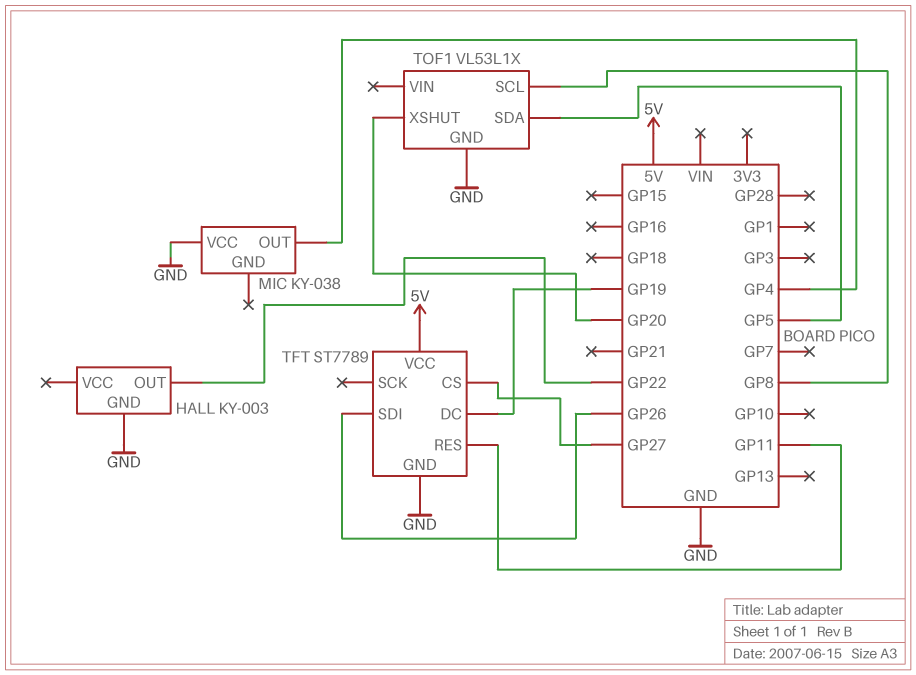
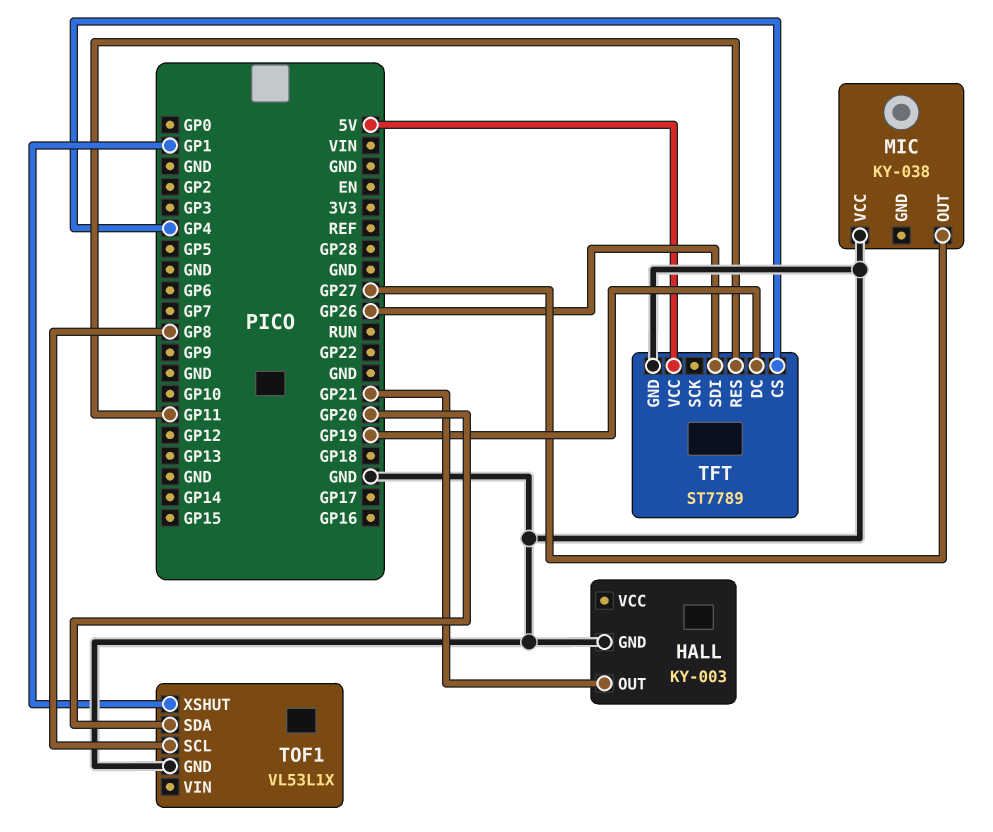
HALL pin OUT: GP22 -> GP21
MIC pin OUT: GP4 -> GP27
TFT pin CS: GP27 -> GP4
TOF1 pin SDA: GP5 -> GP20
TOF1 pin XSHUT: GP20 -> GP1

